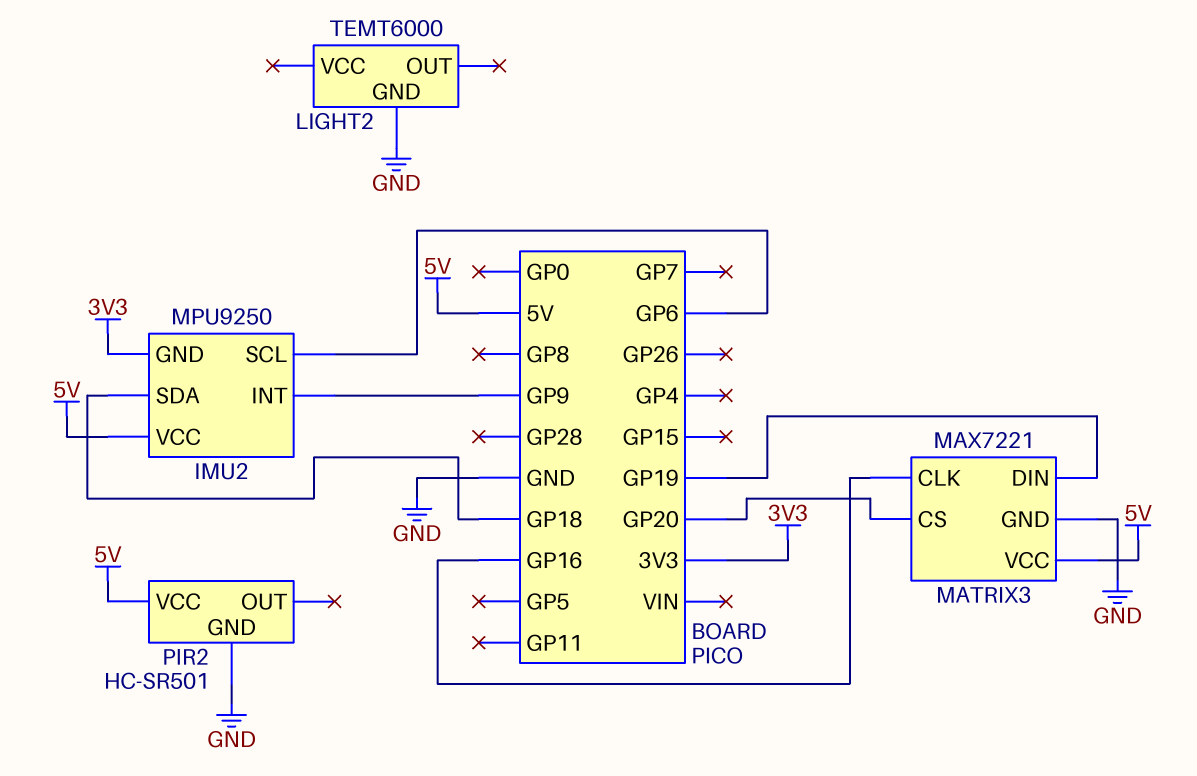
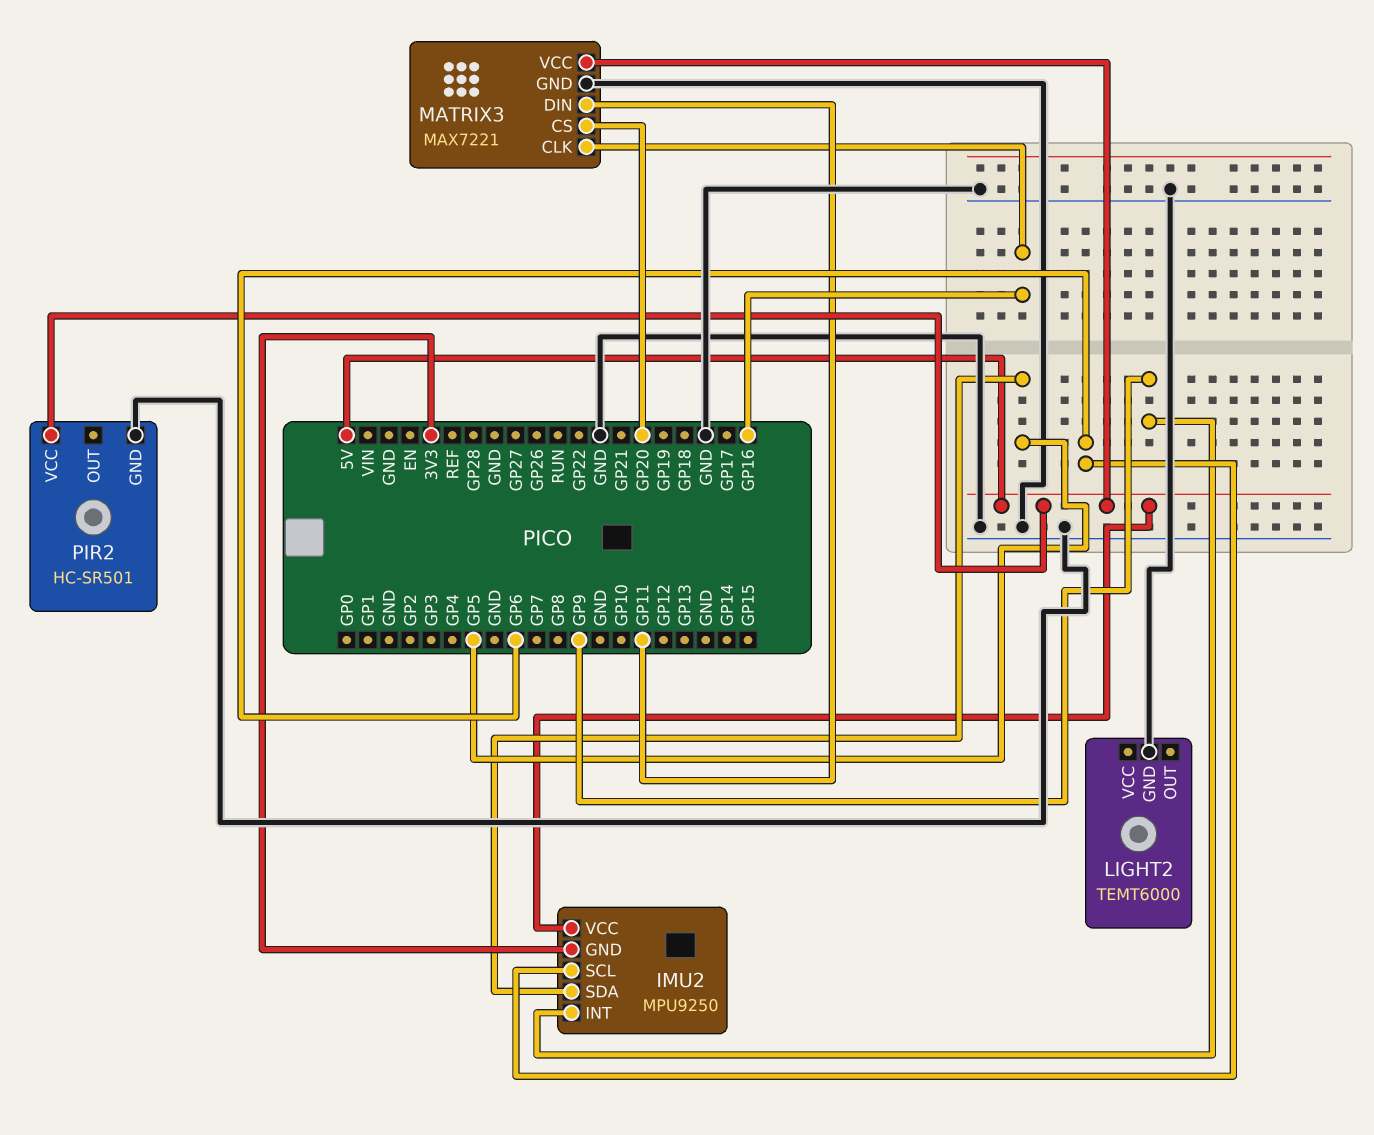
IMU2 pin SDA: GP18 -> GP5
MATRIX3 pin DIN: GP19 -> GP11

